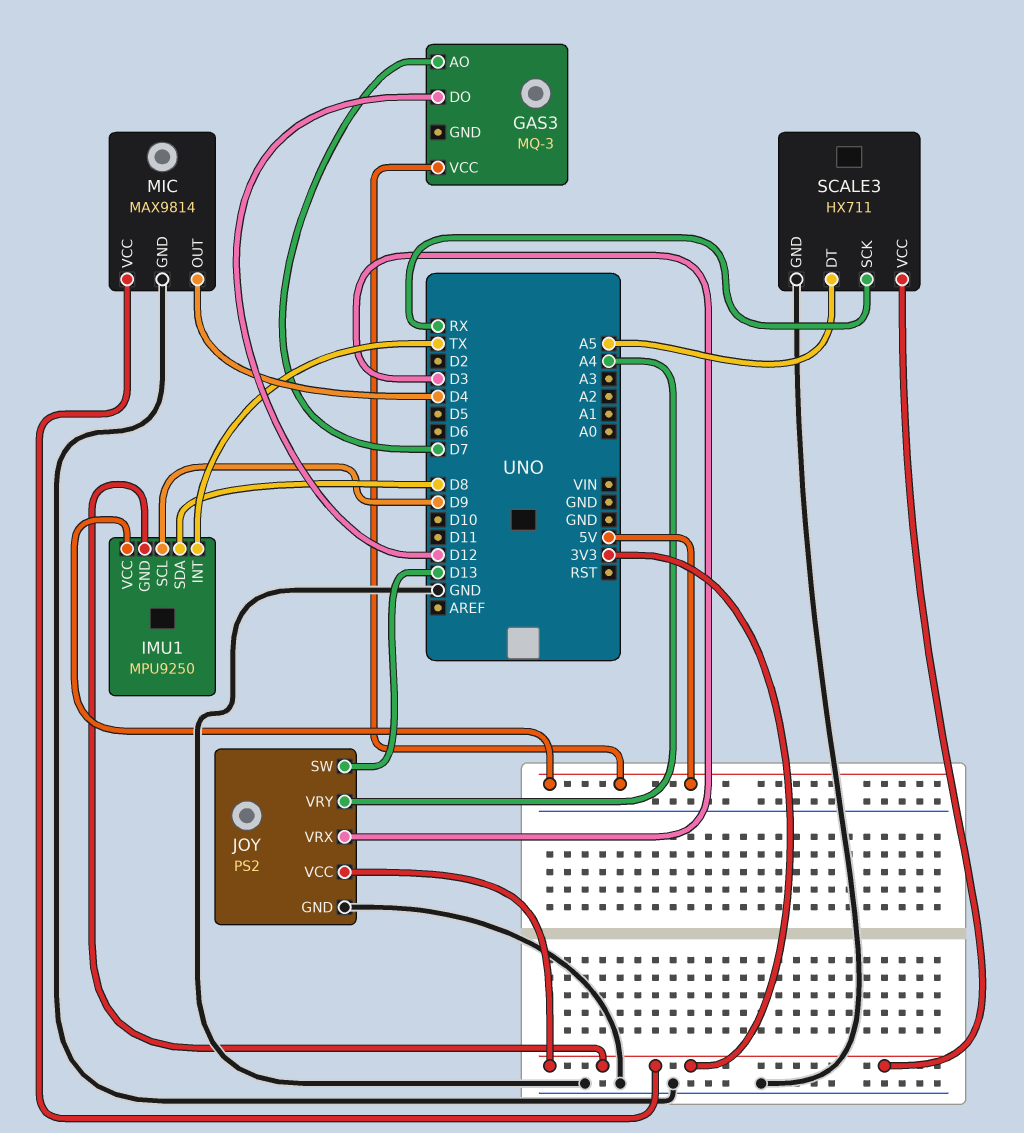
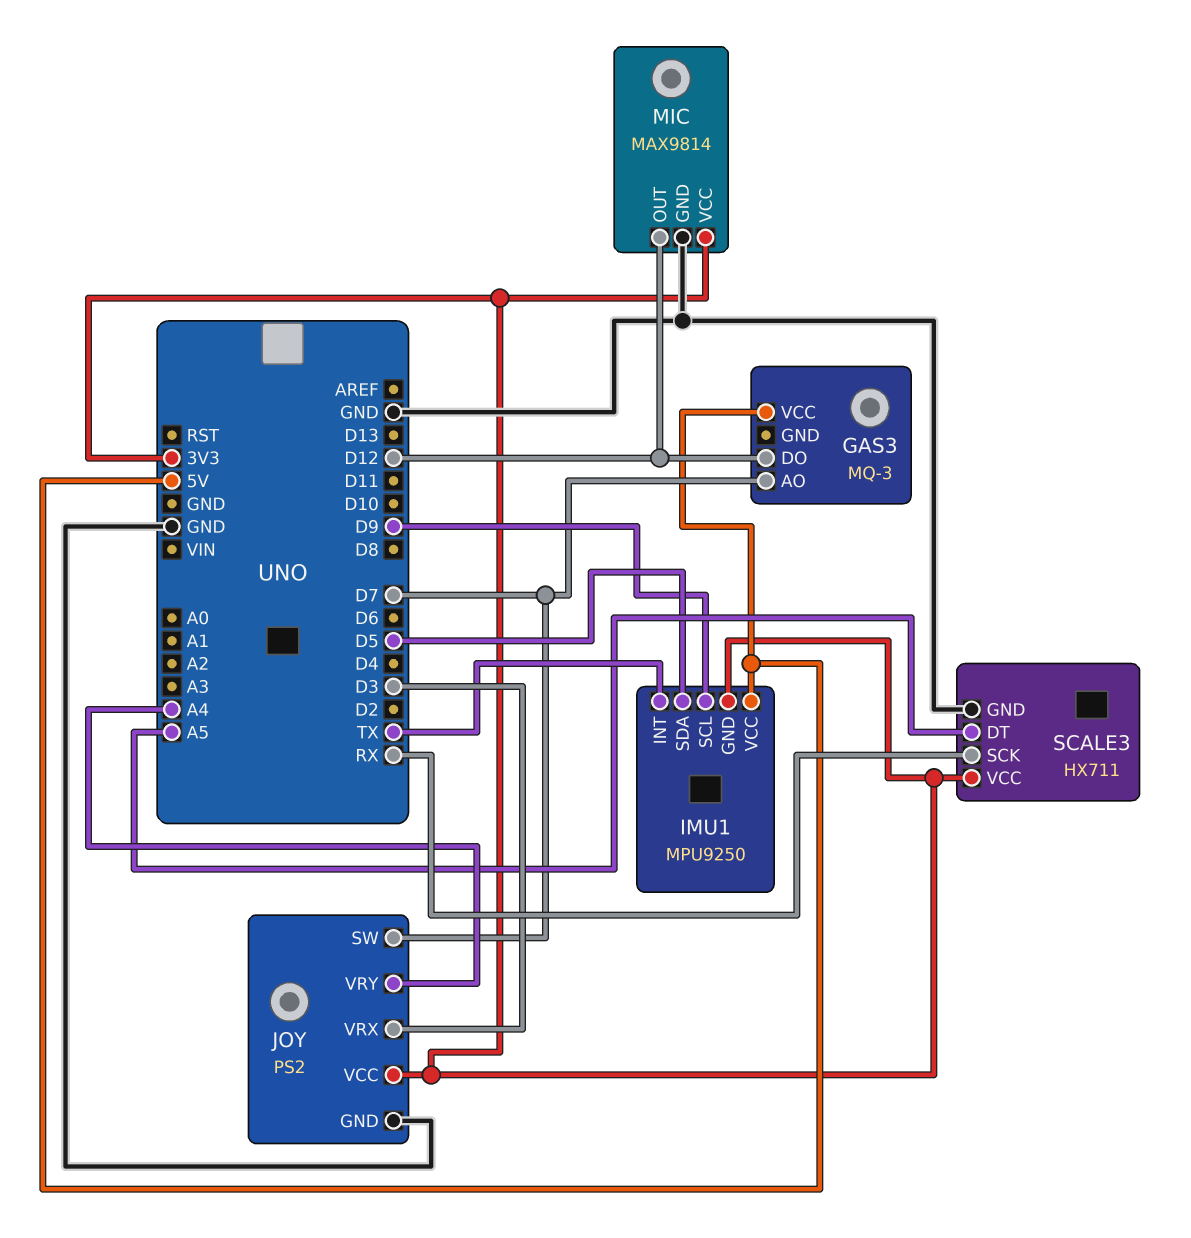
IMU1 pin SDA: D8 -> D5
JOY pin SW: D13 -> D7
MIC pin OUT: D4 -> D12

